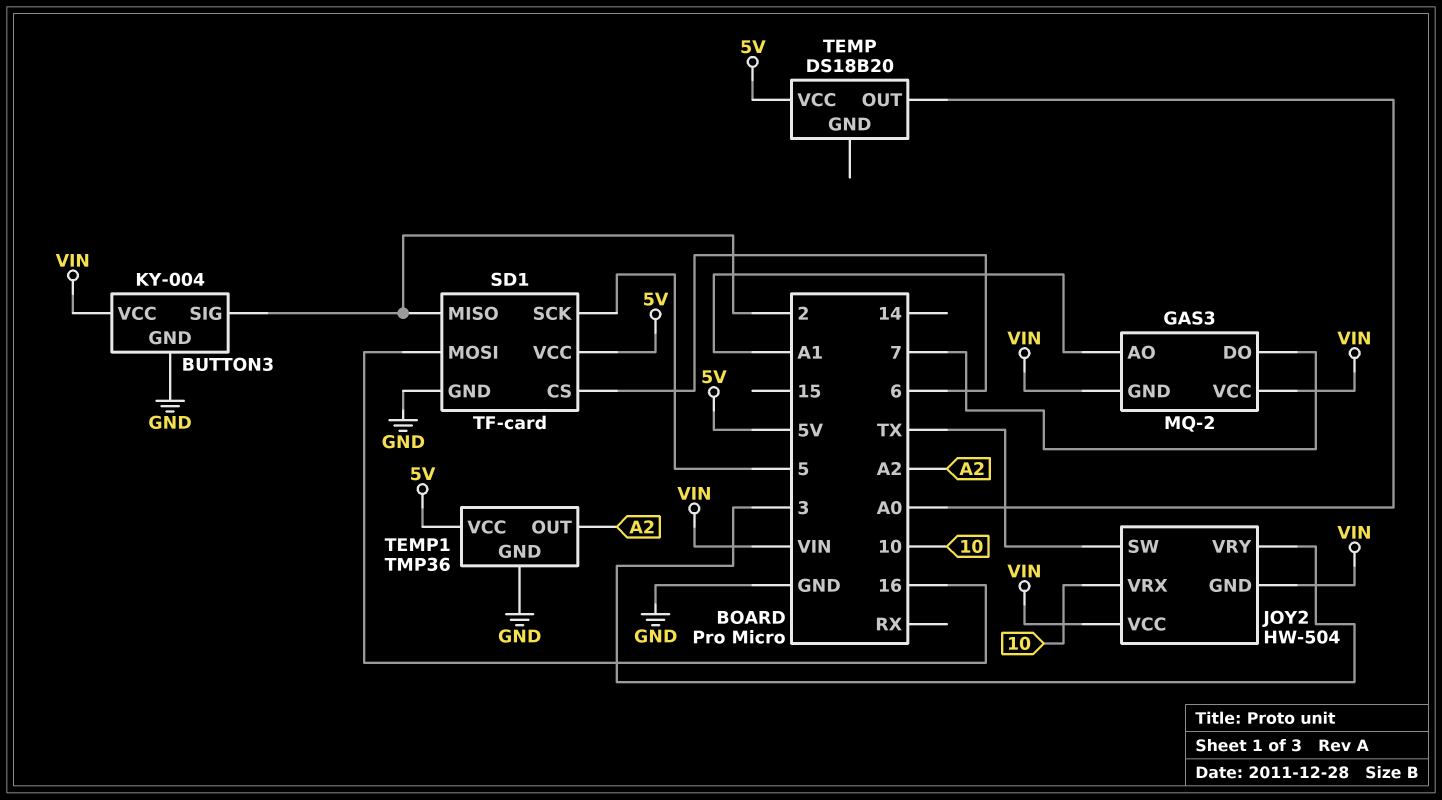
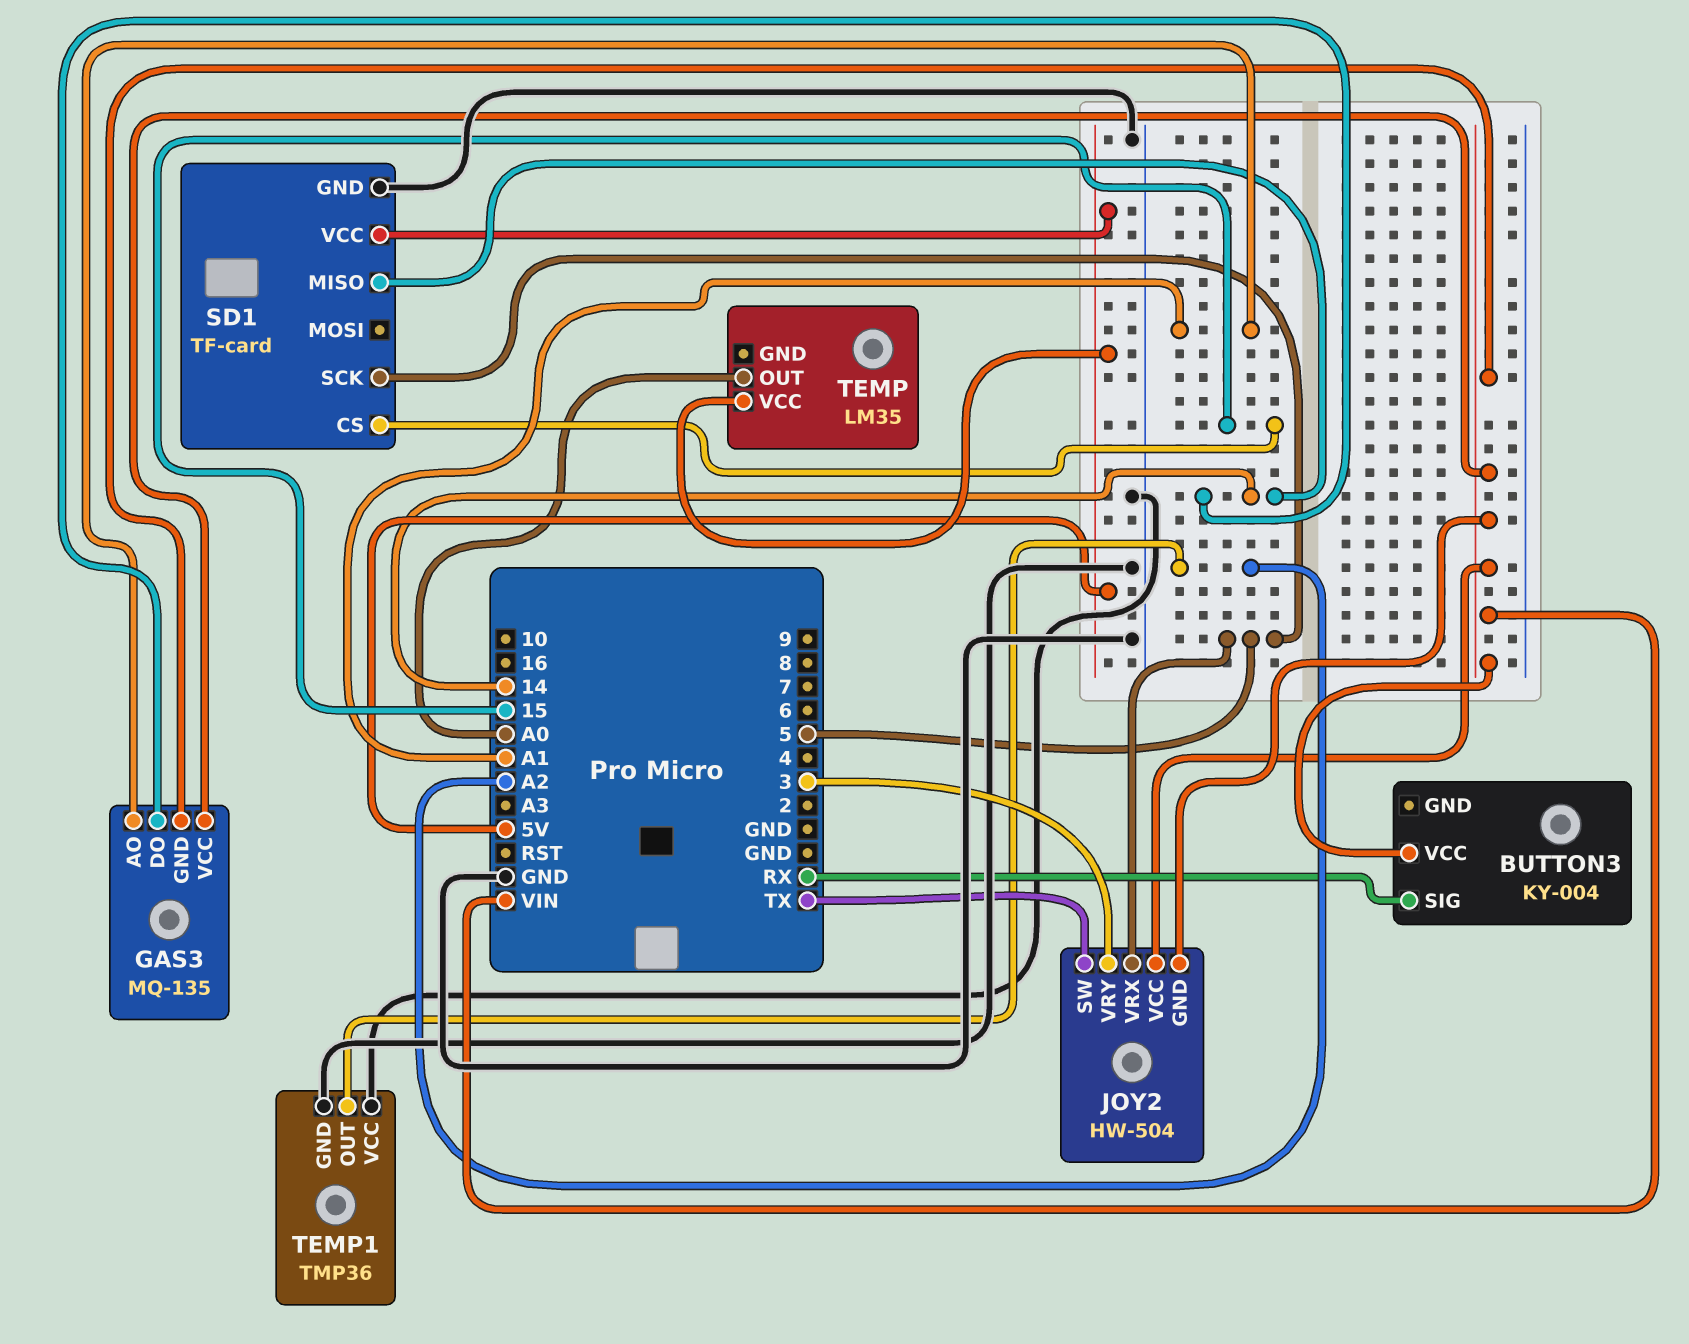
BUTTON3 pin GND: GND -> none
BUTTON3 pin SIG: 2 -> RX
GAS3: MQ-2 -> MQ-135
GAS3 pin DO: 7 -> 14
JOY2 pin VRX: 10 -> 5
SD1 pin CS: 6 -> 15
SD1 pin MISO: 2 -> 14
SD1 pin MOSI: 16 -> none
TEMP: DS18B20 -> LM35
TEMP1 pin VCC: 5V -> GND

